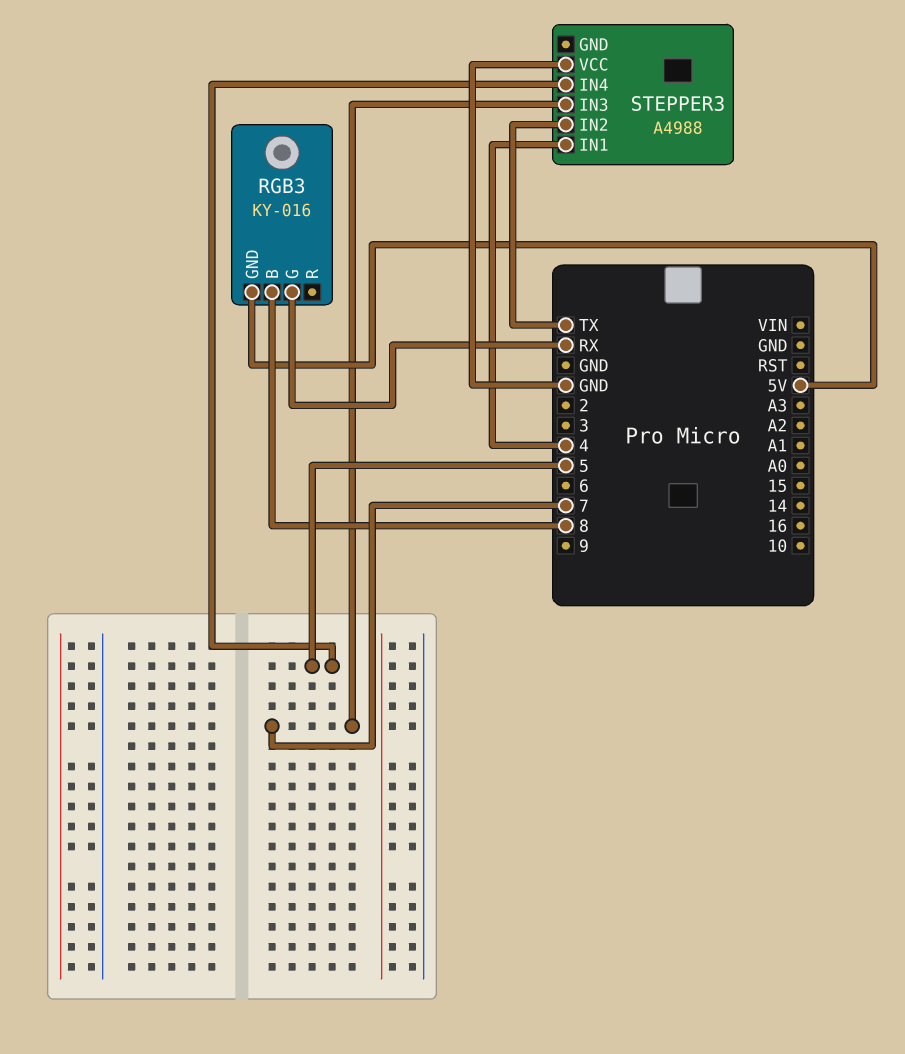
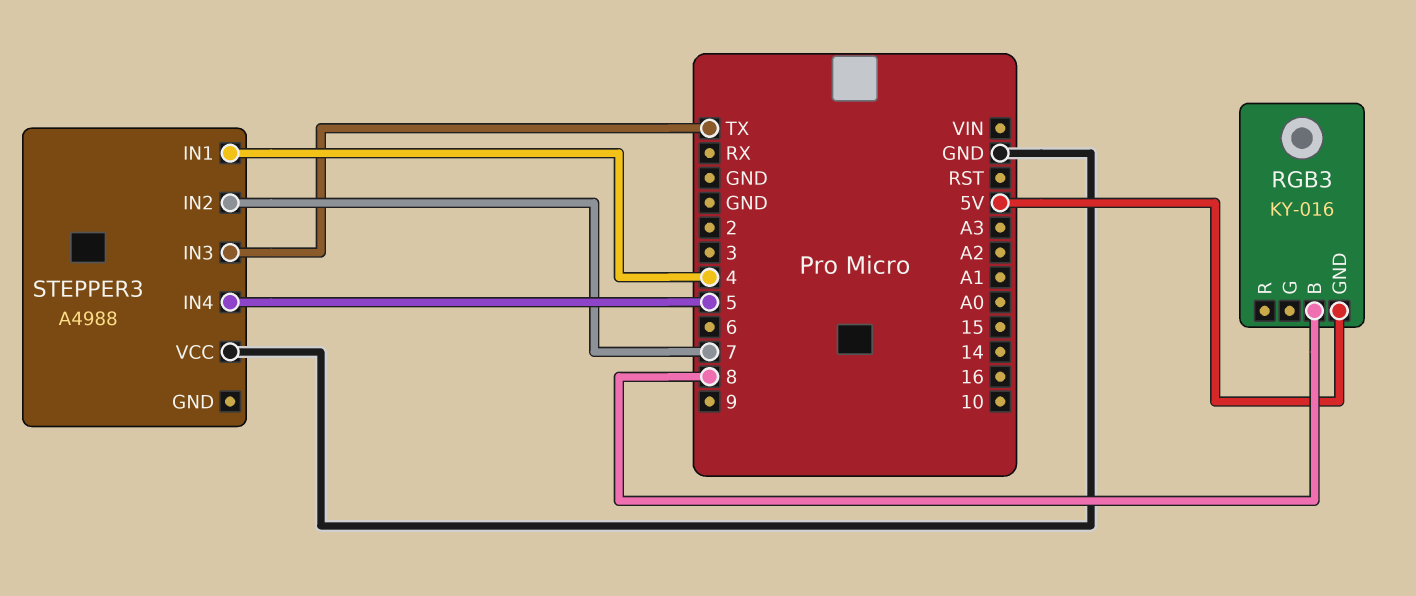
RGB3 pin G: RX -> none
STEPPER3 pin IN2: TX -> 7
STEPPER3 pin IN3: 7 -> TX

